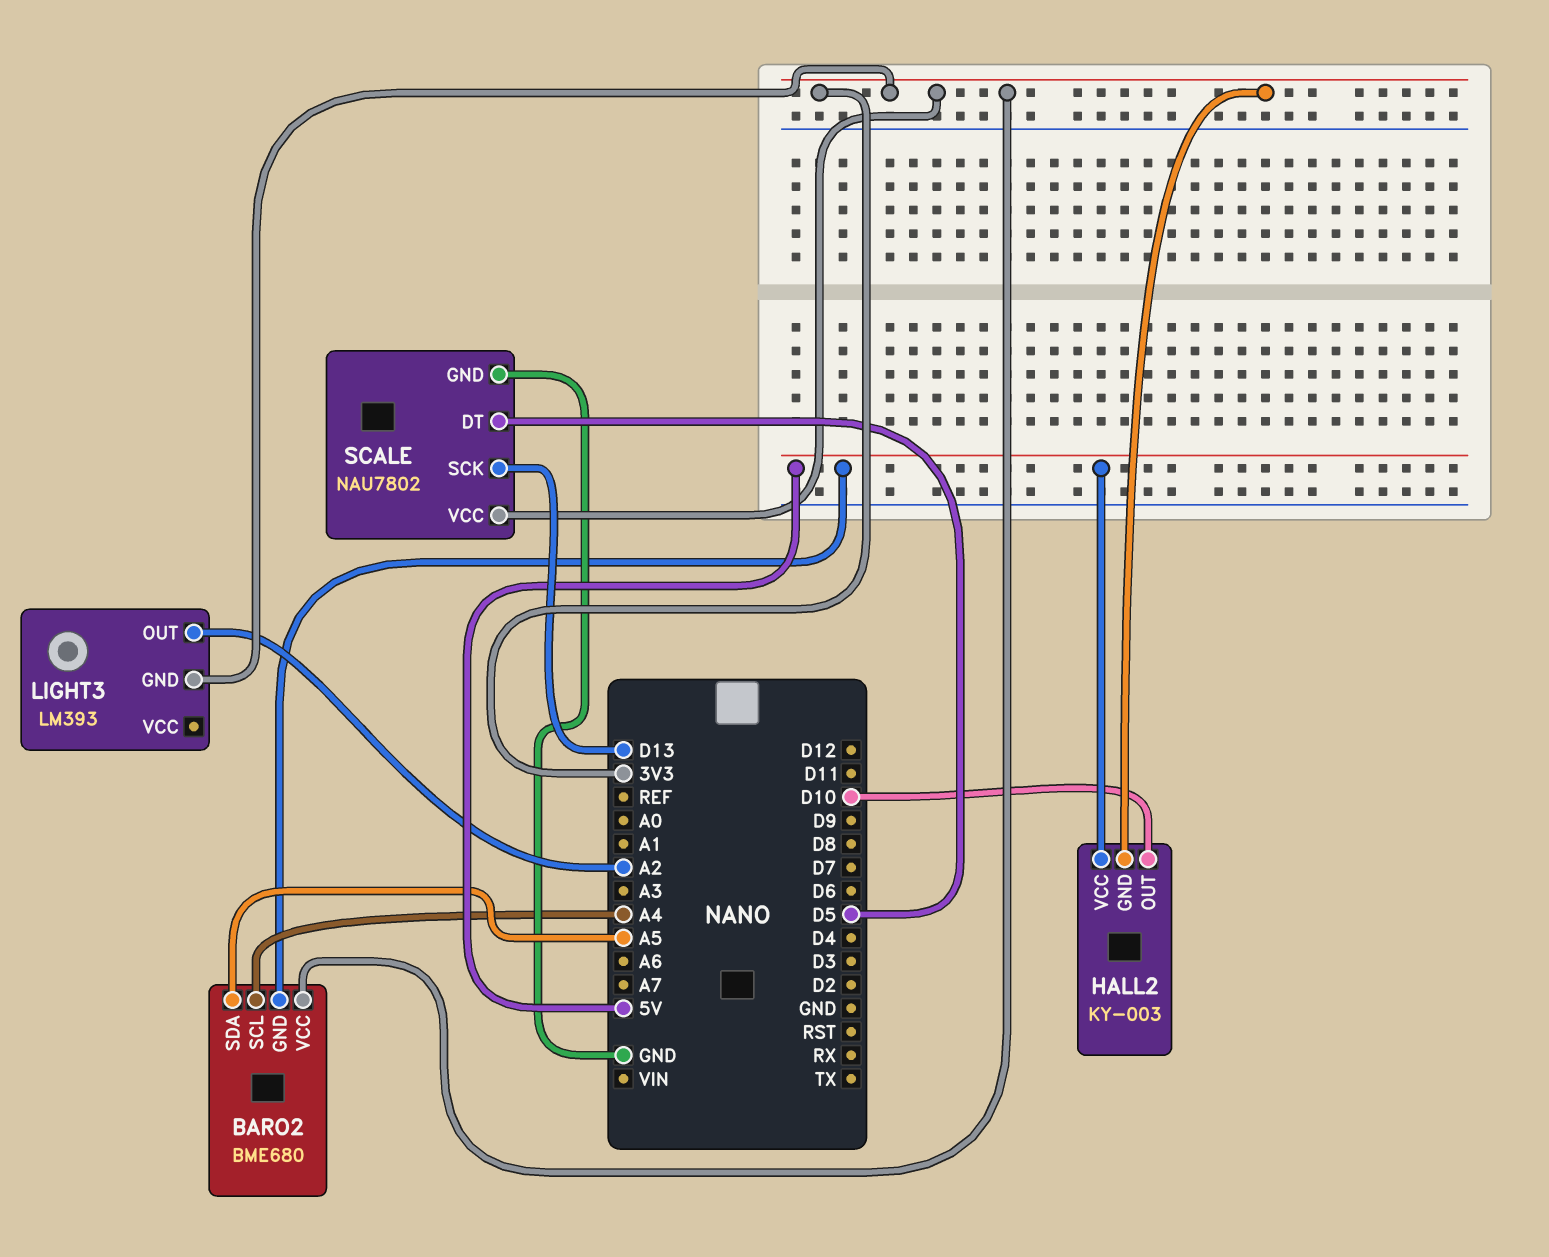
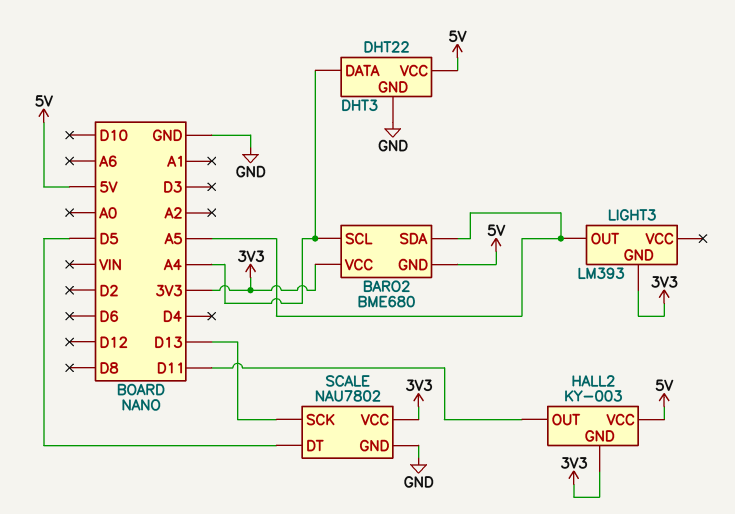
DHT3: none -> DHT22
DHT3 pin DATA: none -> A4
DHT3 pin GND: none -> GND
DHT3 pin VCC: none -> 5V
HALL2 pin OUT: D10 -> D11
LIGHT3 pin OUT: A2 -> A5

